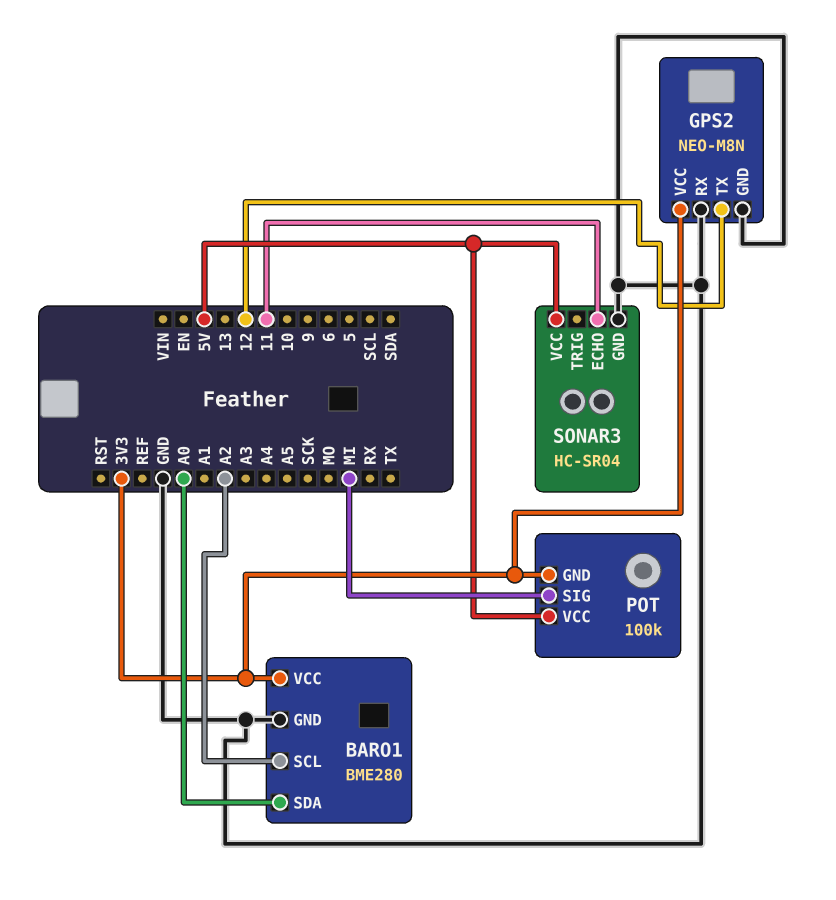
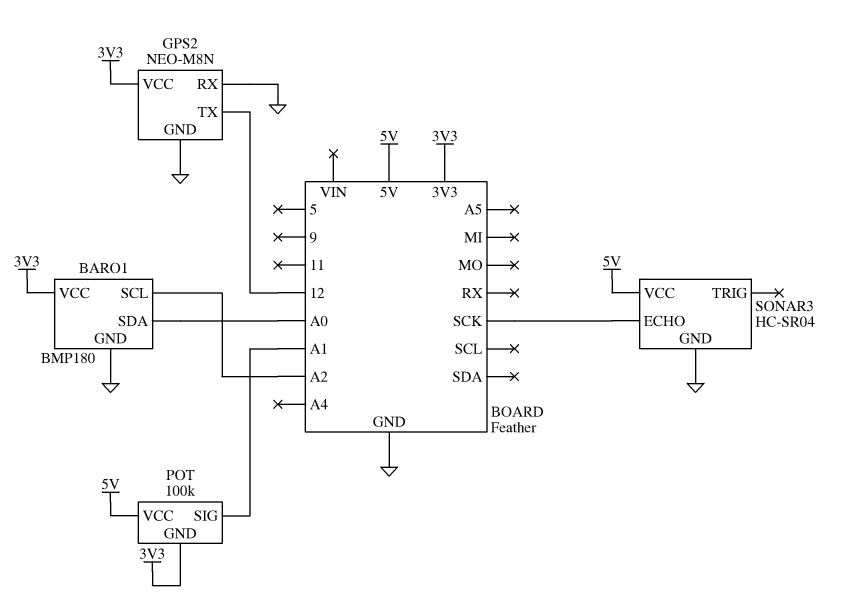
BARO1: BME280 -> BMP180
POT pin SIG: MI -> A1
SONAR3 pin ECHO: 11 -> SCK

